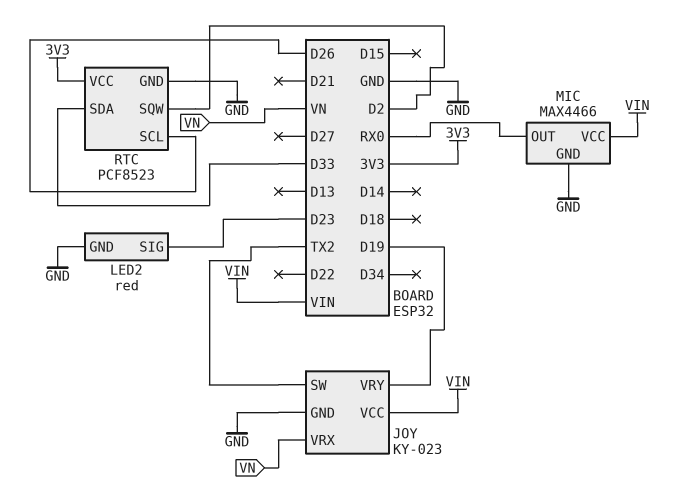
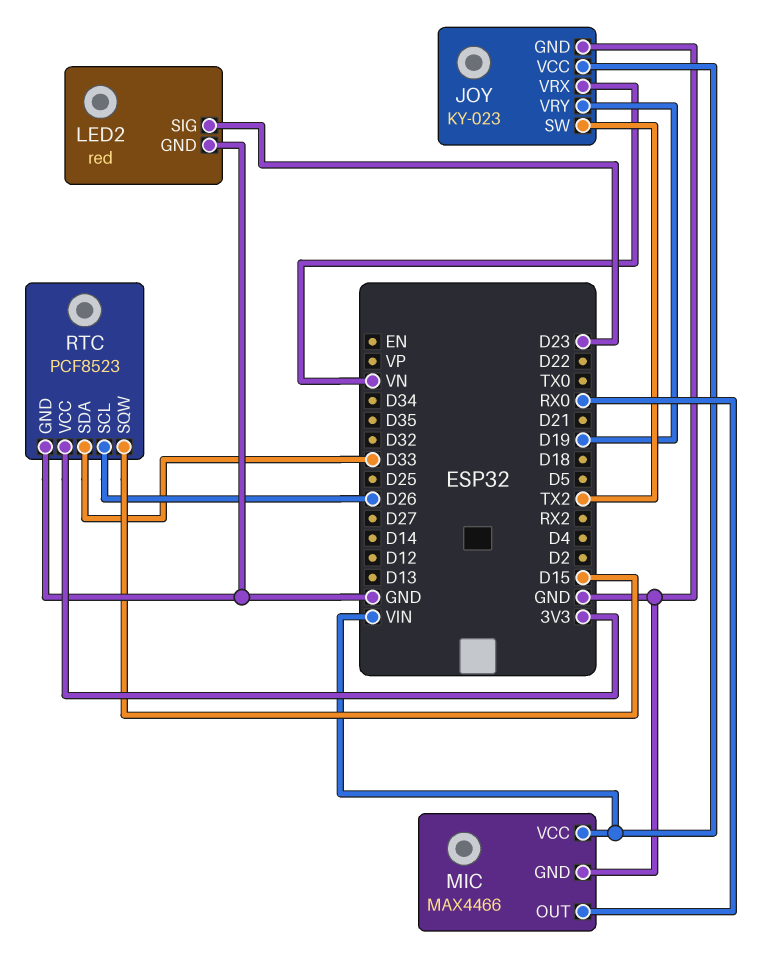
RTC pin SQW: D2 -> D15

